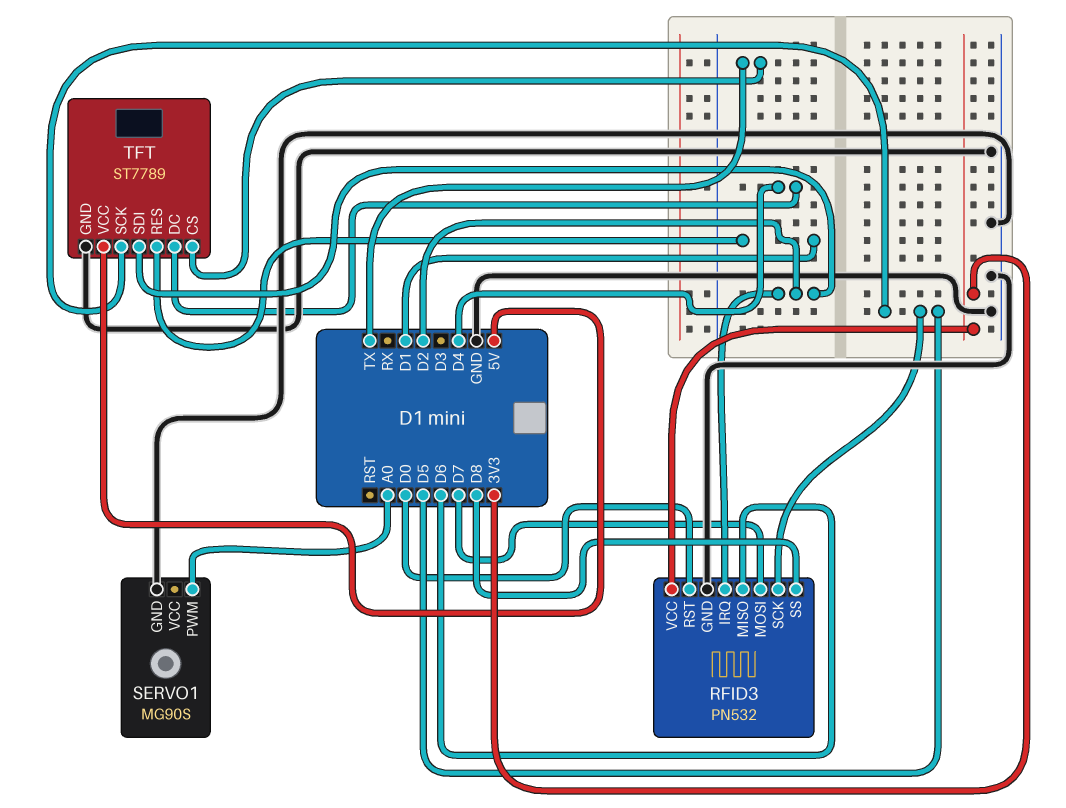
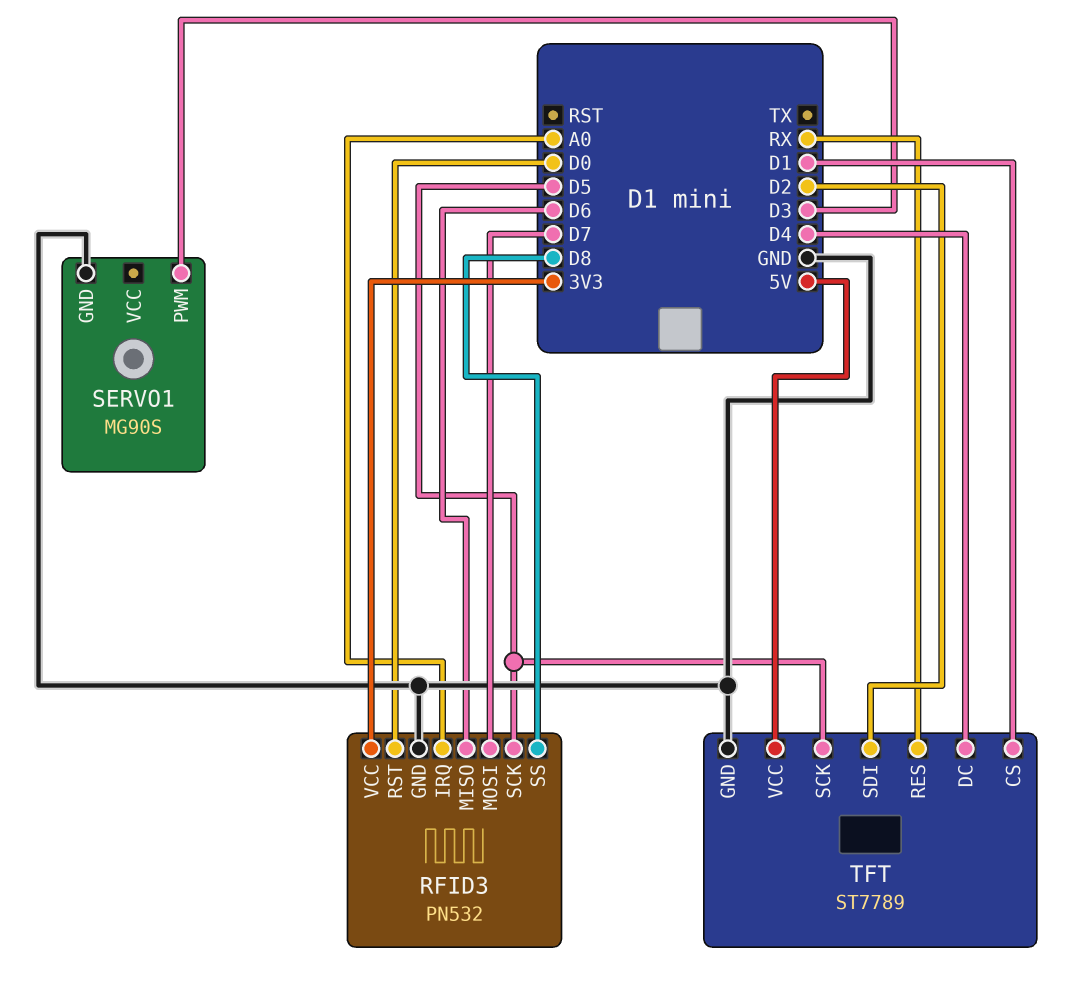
RFID3 pin IRQ: D2 -> A0
SERVO1 pin PWM: A0 -> D3
TFT pin CS: TX -> D1
TFT pin RES: D1 -> RX

